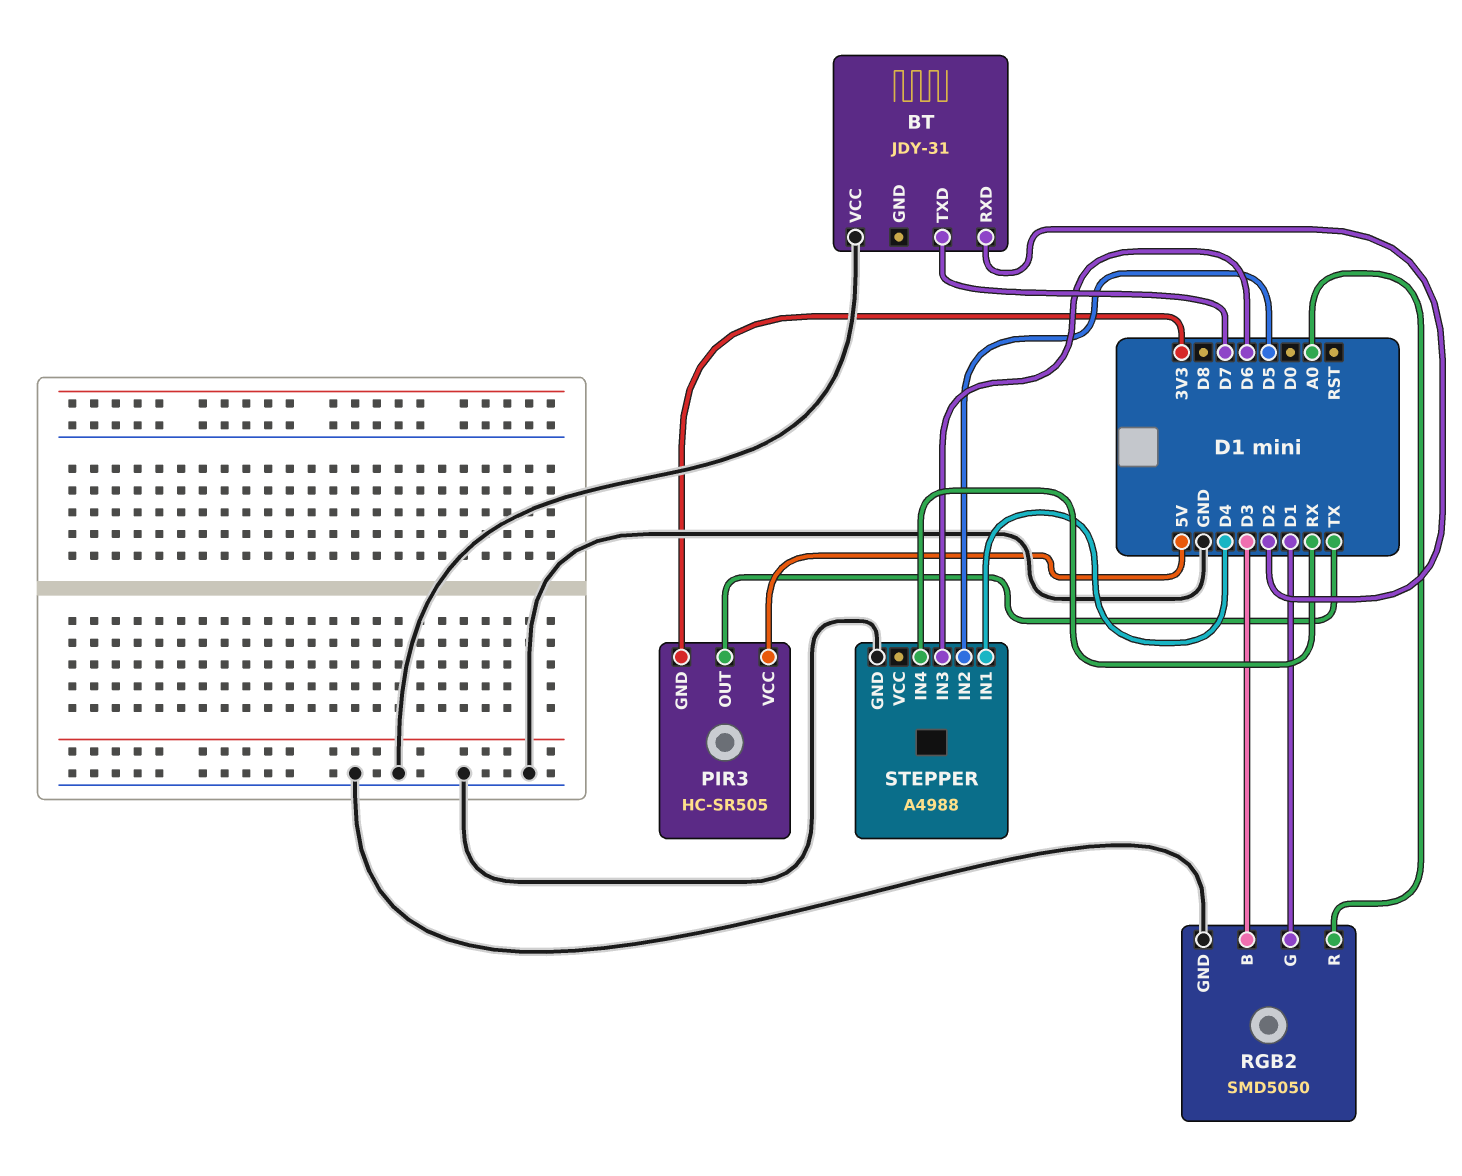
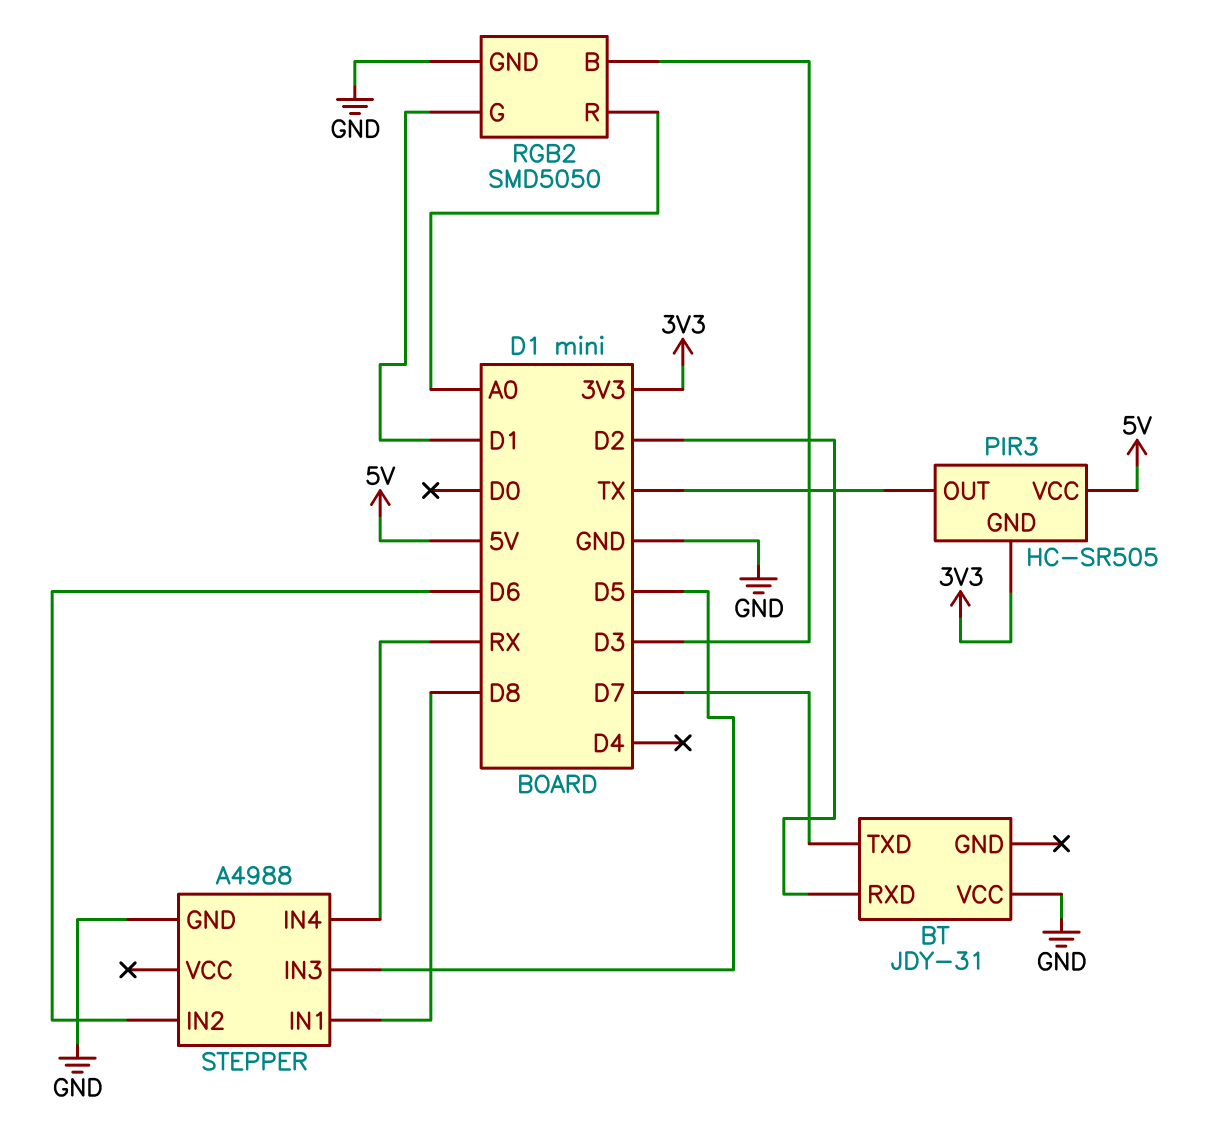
STEPPER pin IN1: D4 -> D8
STEPPER pin IN2: D5 -> D6
STEPPER pin IN3: D6 -> D5

